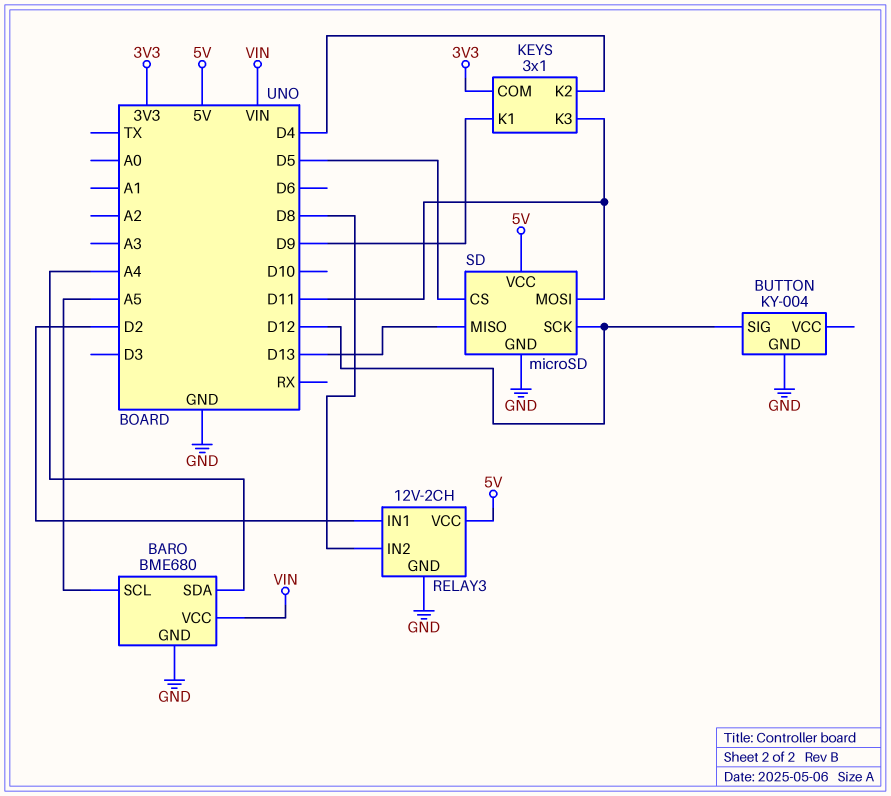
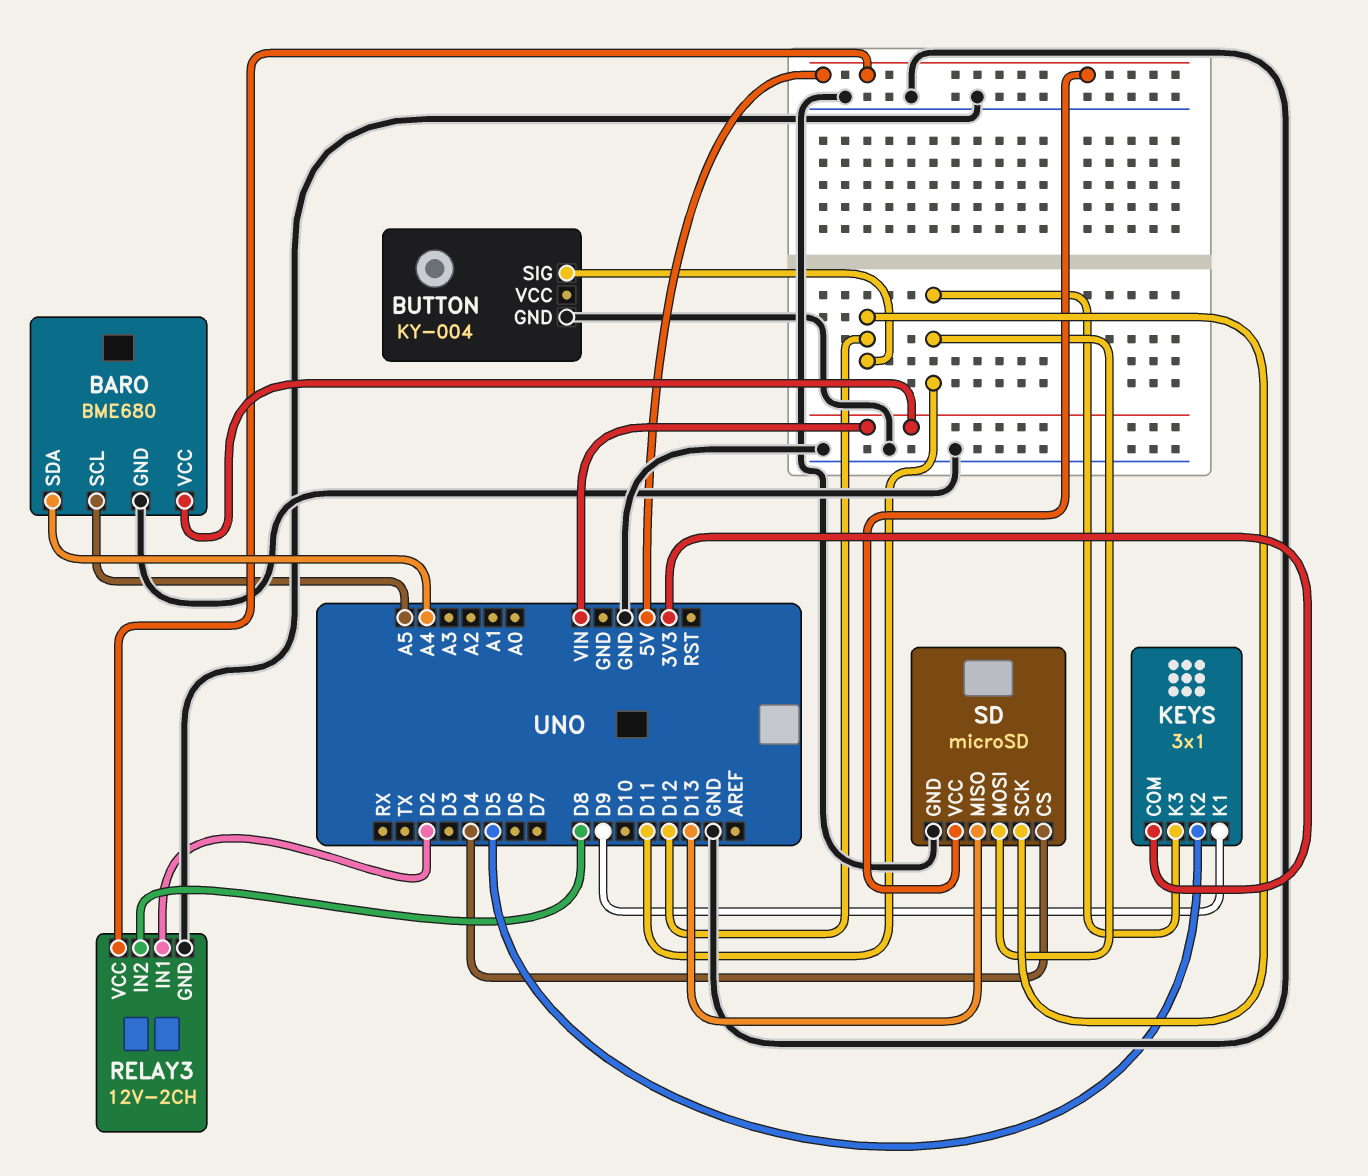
KEYS pin K2: D4 -> D5
SD pin CS: D5 -> D4

